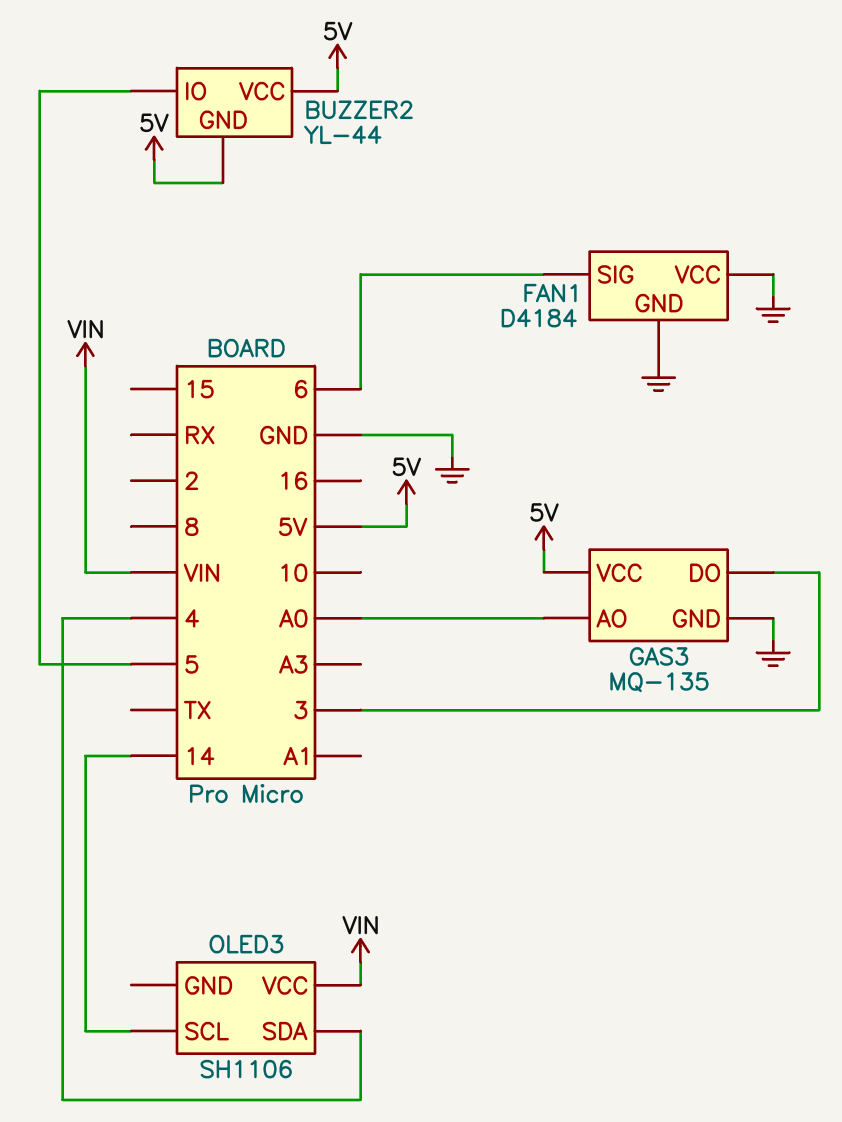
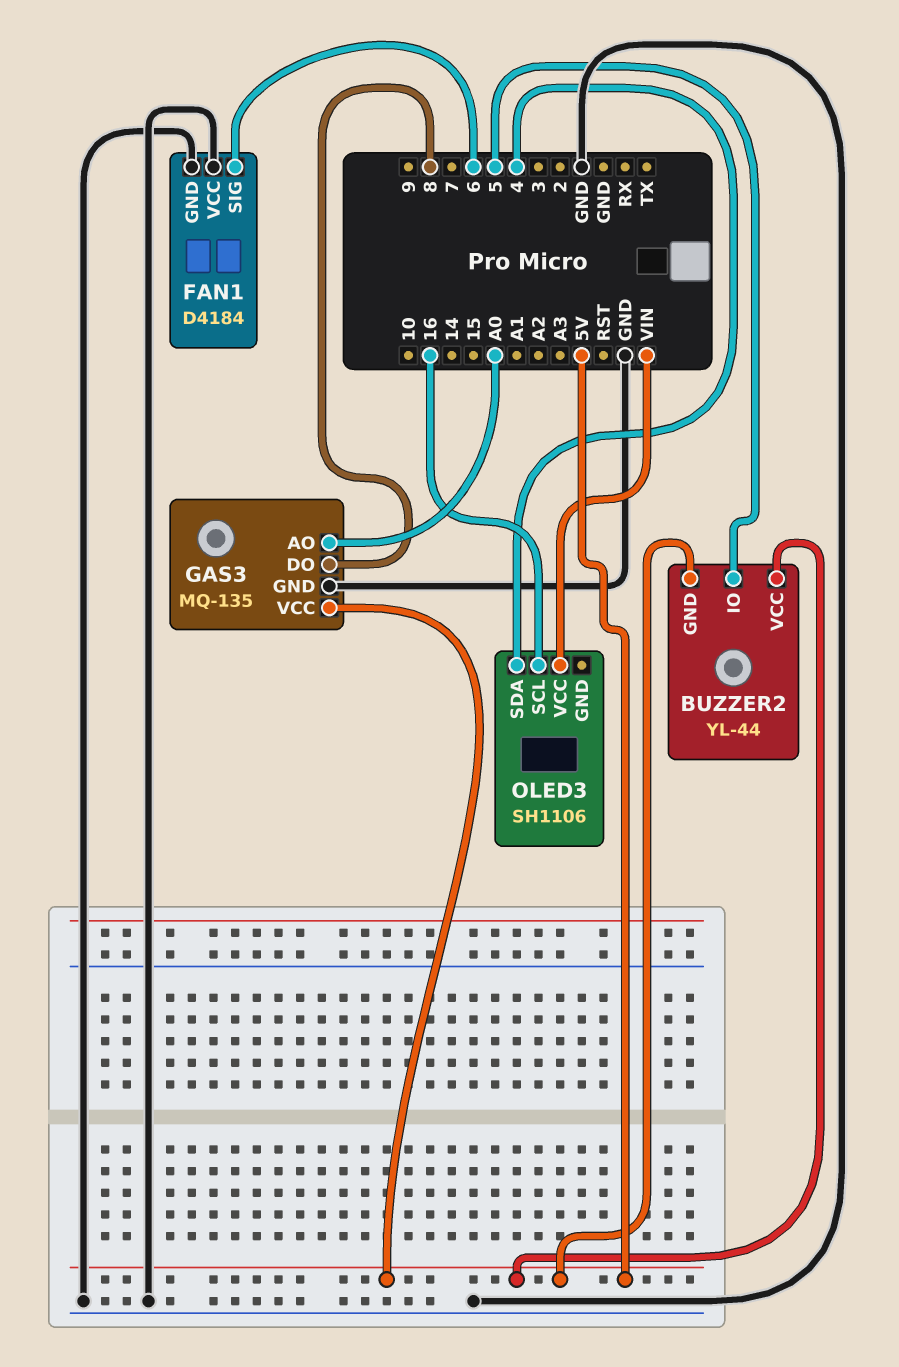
GAS3 pin DO: 3 -> 8
OLED3 pin SCL: 14 -> 16

